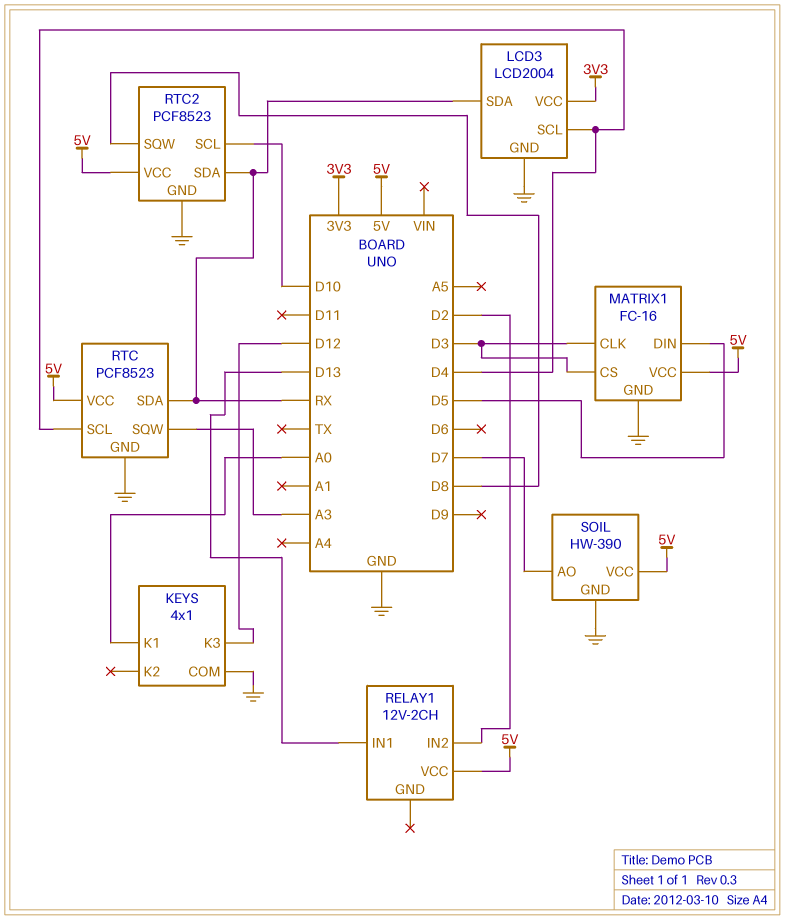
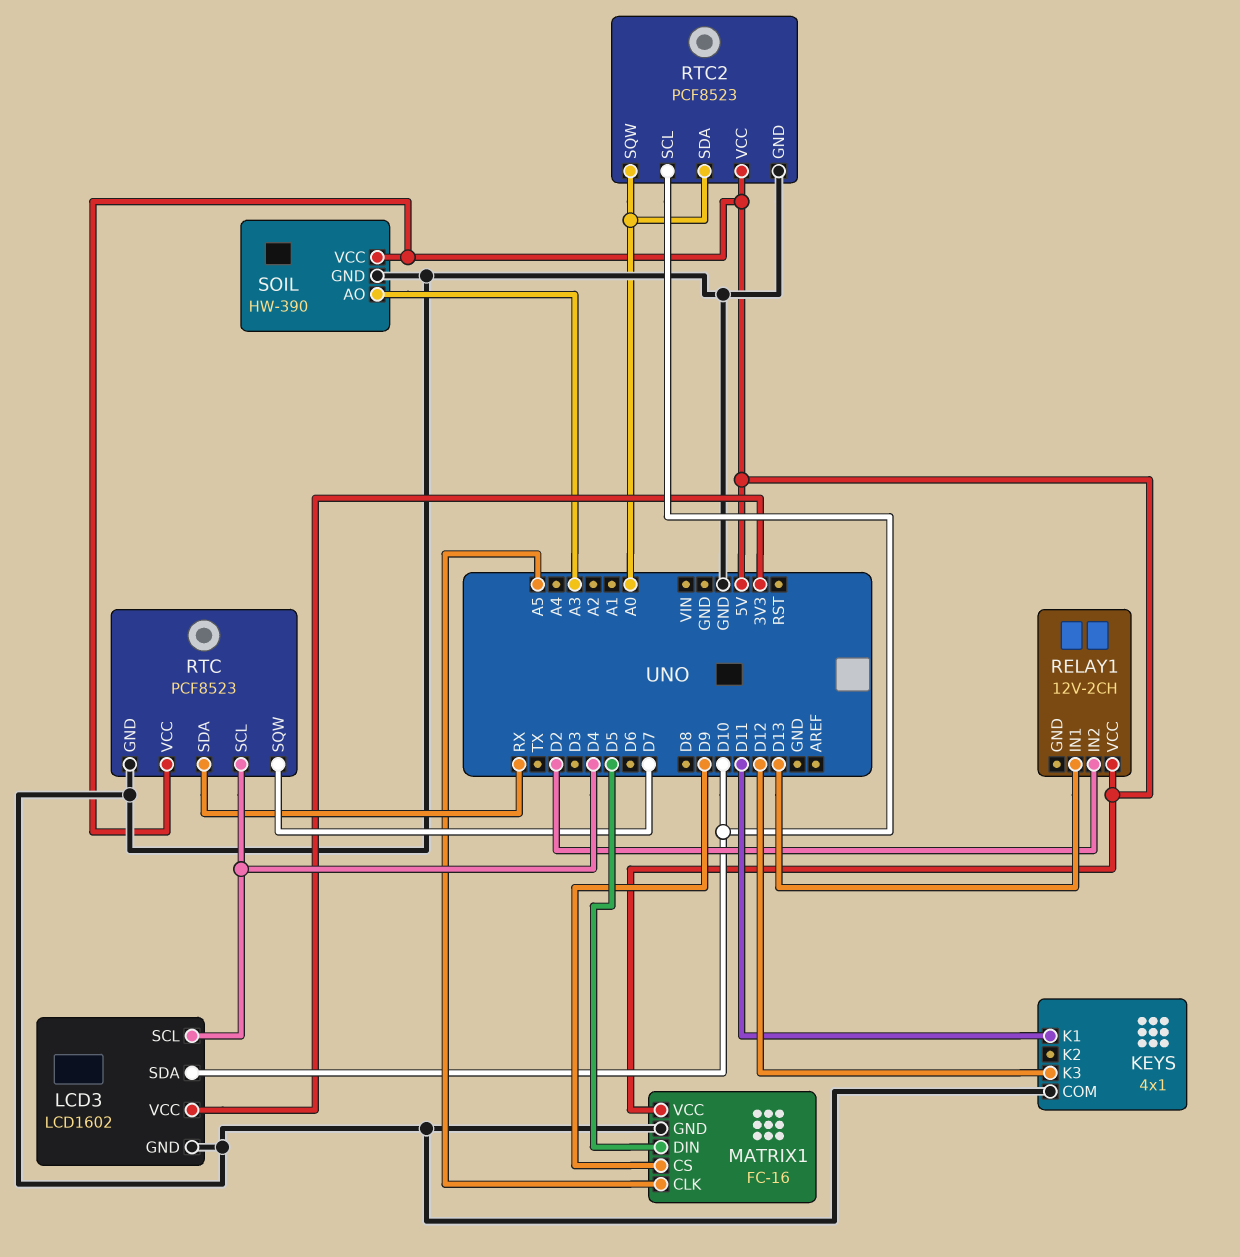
KEYS pin K1: A0 -> D11
LCD3: LCD2004 -> LCD1602
LCD3 pin SDA: RX -> D10
MATRIX1 pin CLK: D3 -> A5
MATRIX1 pin CS: D3 -> D9
RTC pin SQW: A3 -> D7
RTC2 pin SDA: RX -> A0
RTC2 pin SQW: D8 -> A0
SOIL pin AO: D7 -> A3

